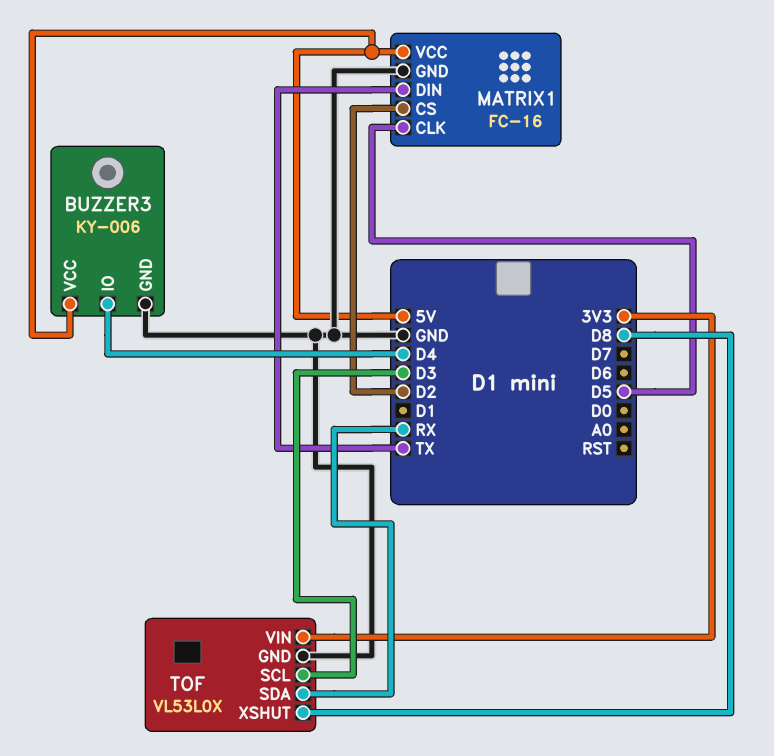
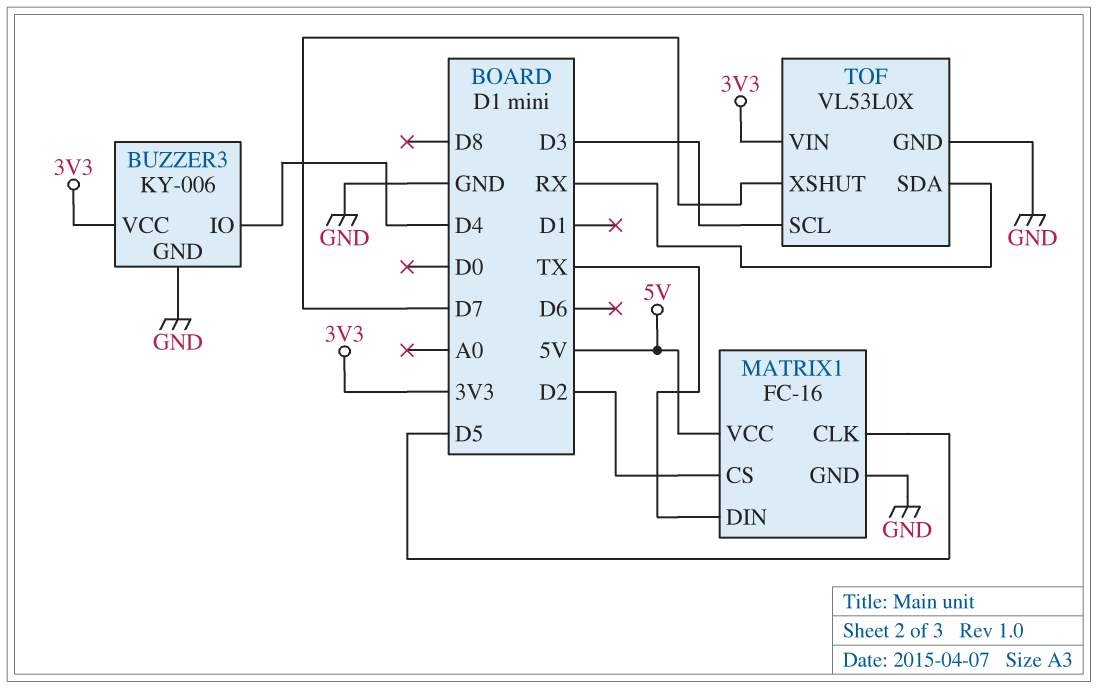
BUZZER3 pin VCC: 5V -> 3V3
TOF pin XSHUT: D8 -> D7

